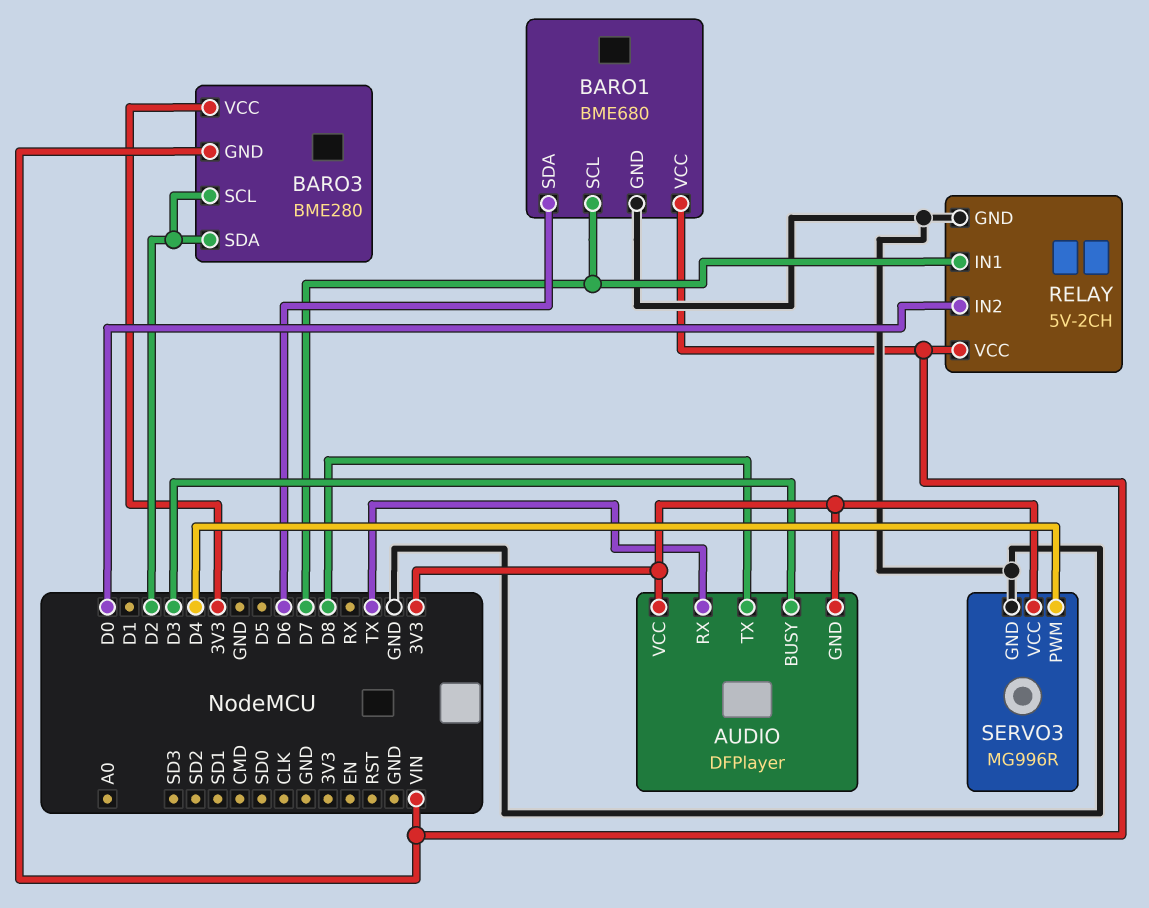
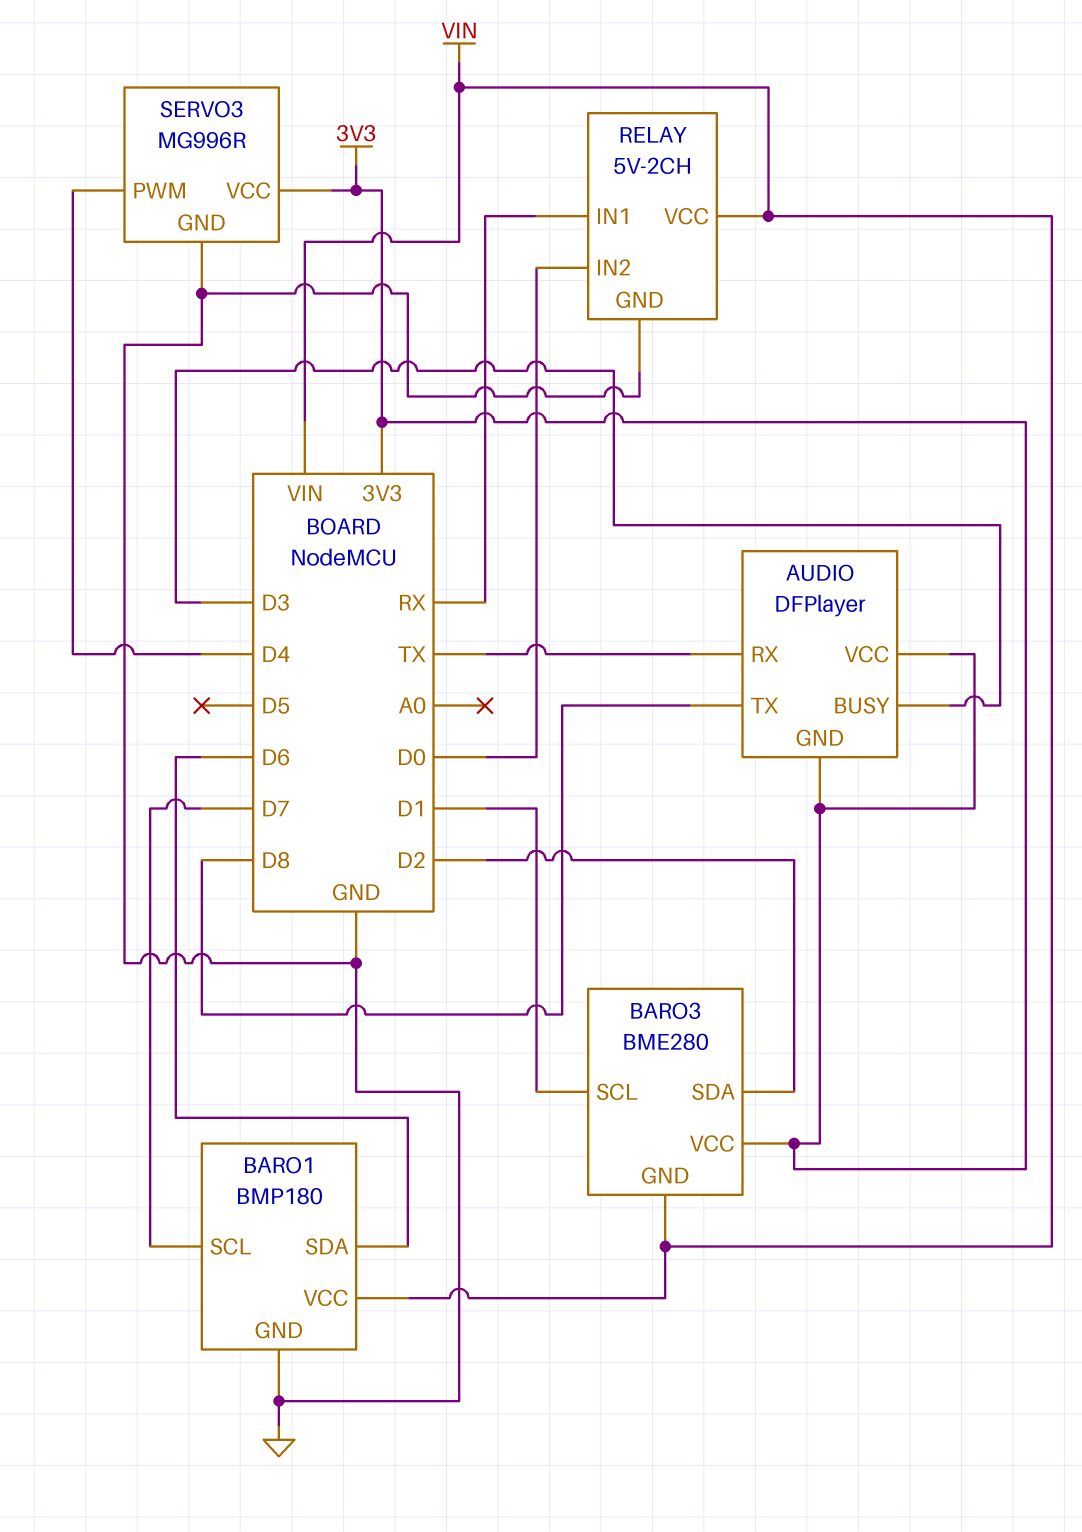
BARO1: BME680 -> BMP180
BARO3 pin SCL: D2 -> D1
RELAY pin IN1: D7 -> RX

